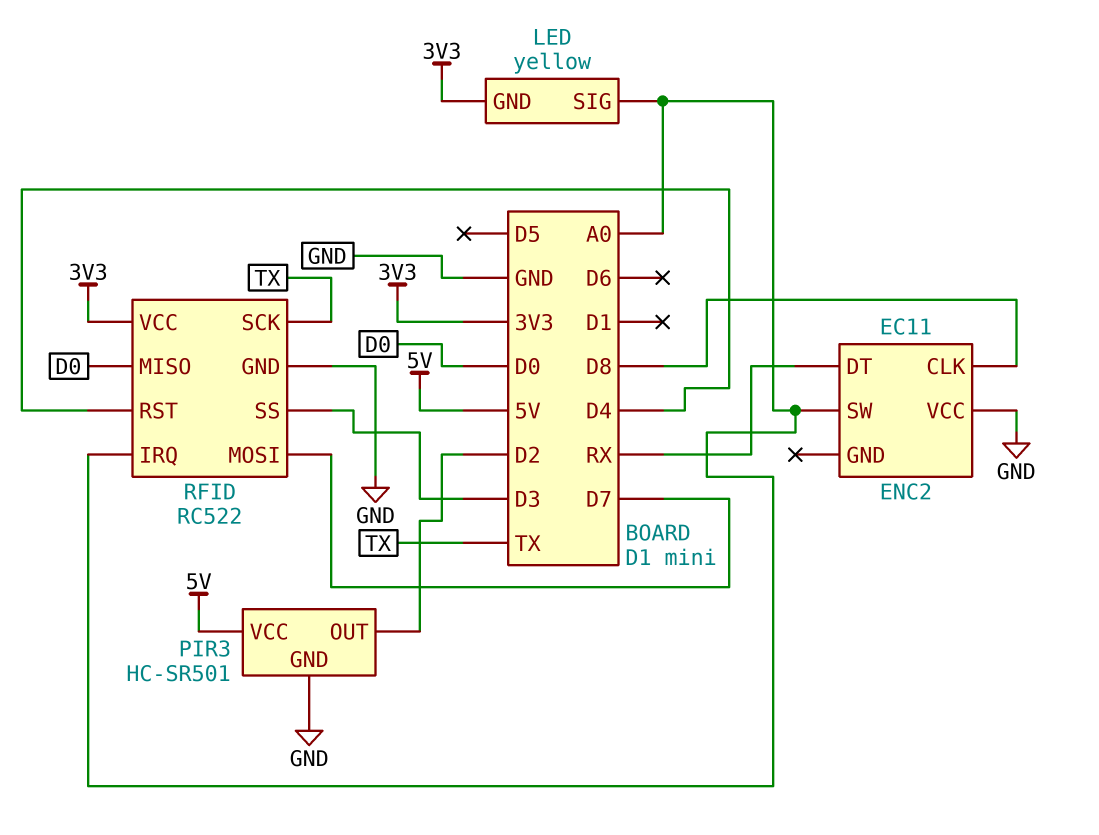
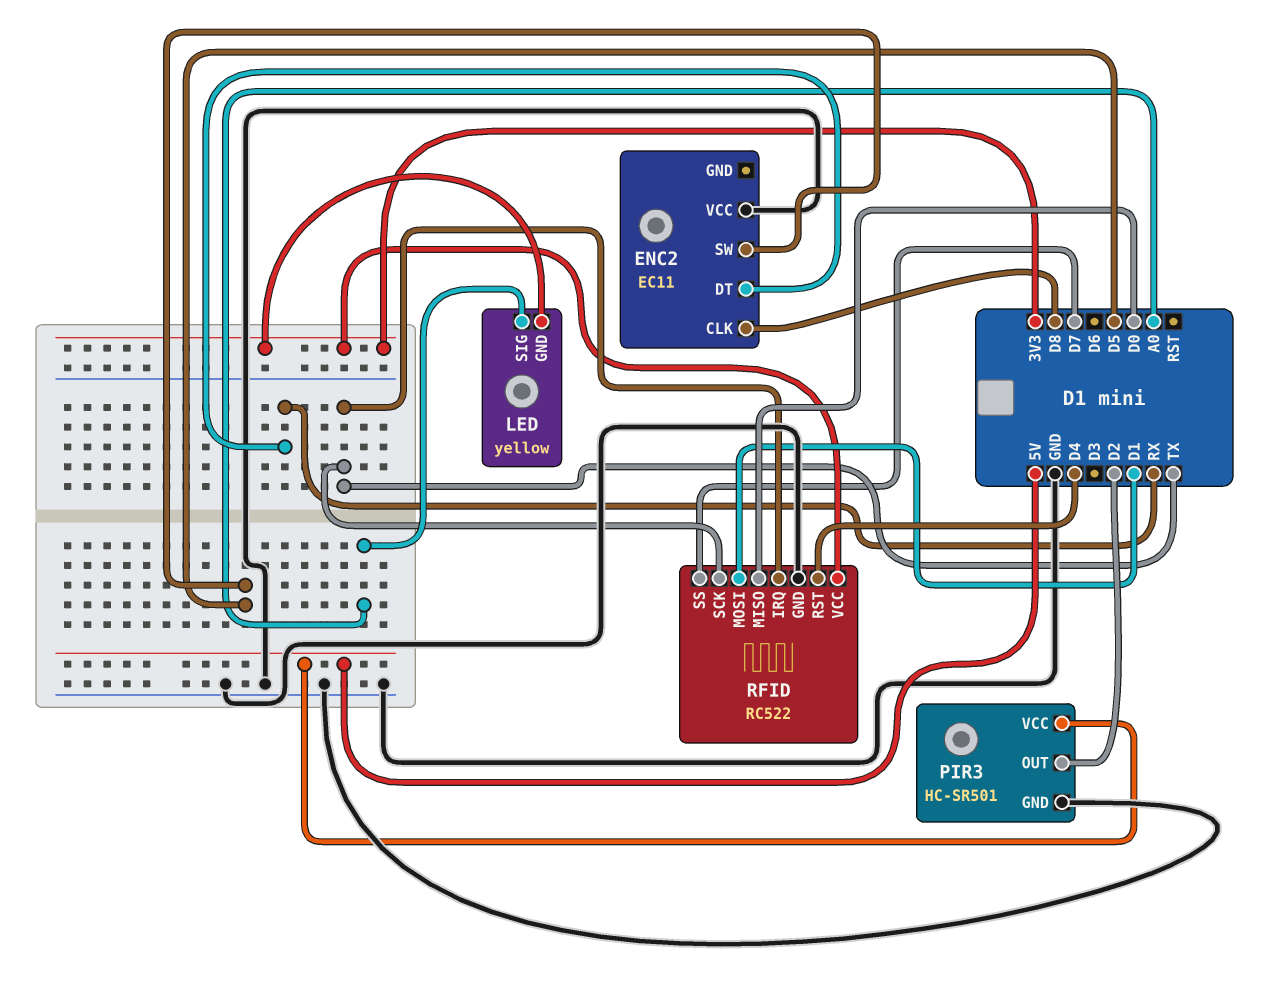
ENC2 pin SW: A0 -> D5
RFID pin IRQ: A0 -> TX
RFID pin MOSI: D7 -> D1
RFID pin SS: D3 -> D7

